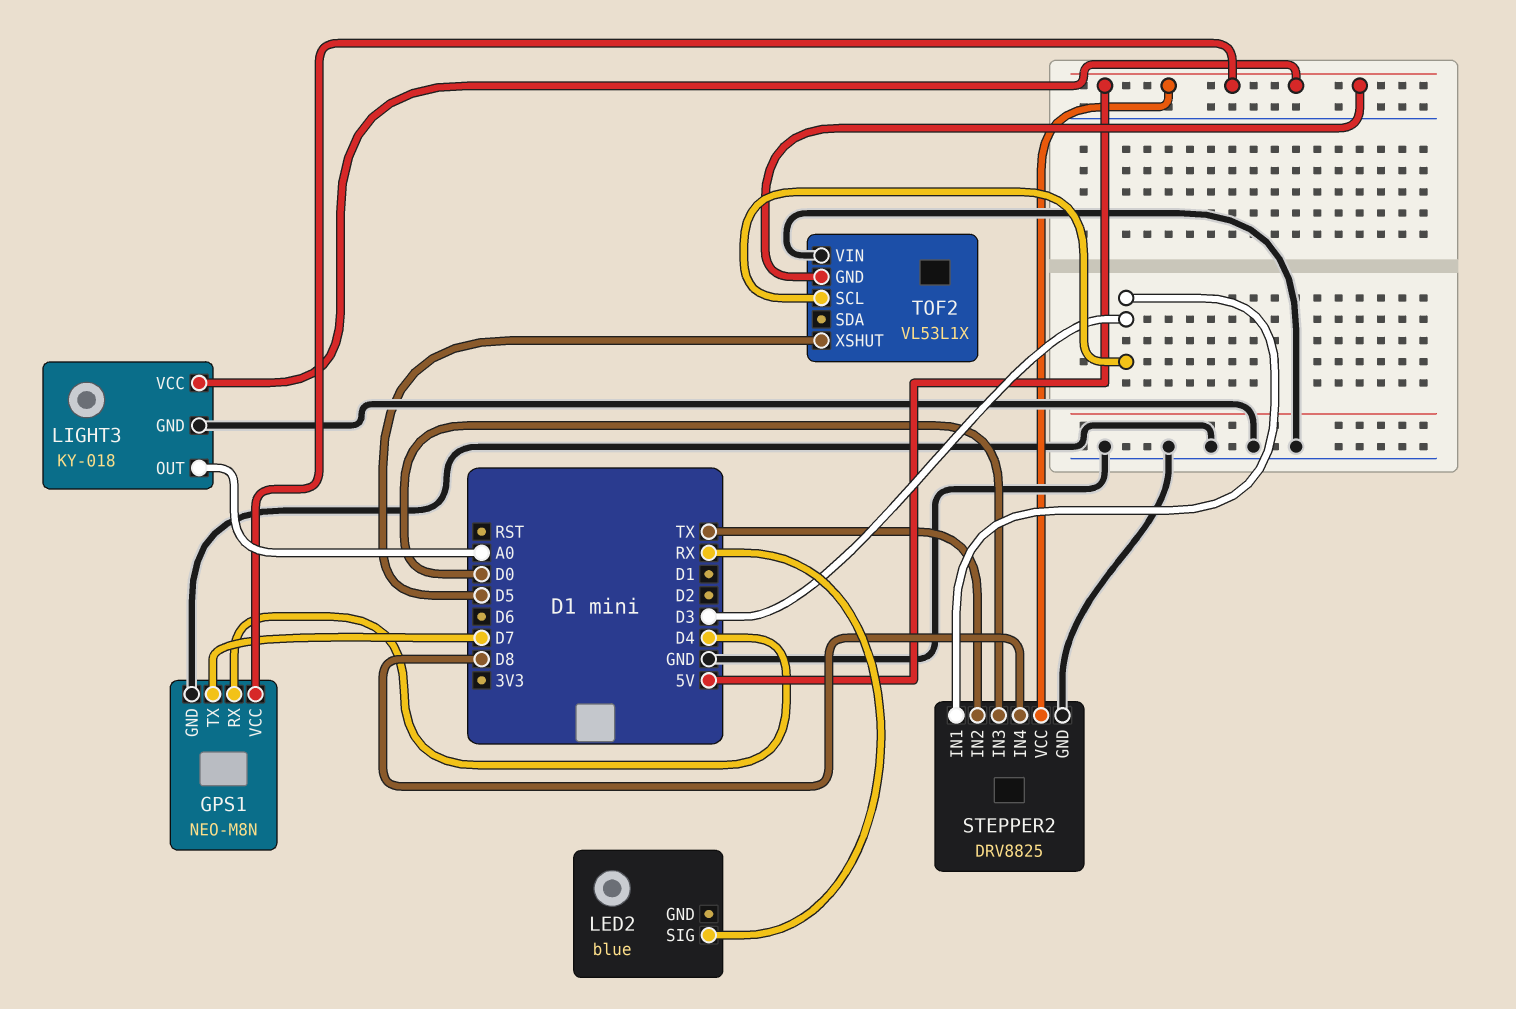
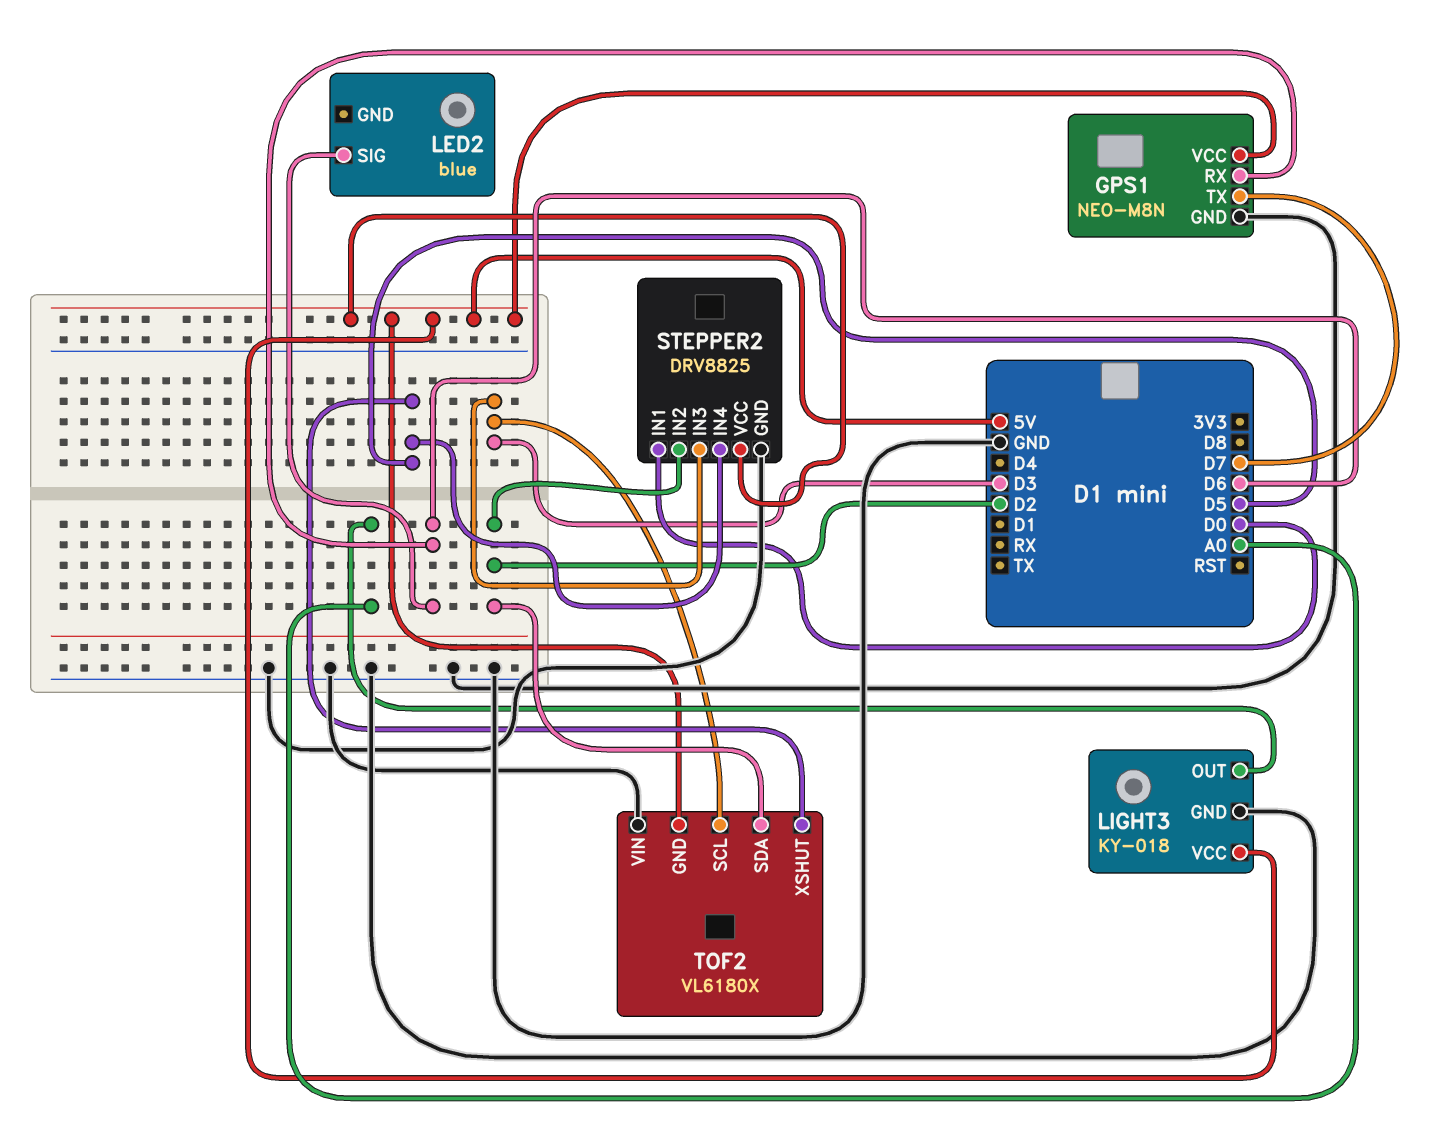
GPS1 pin RX: D4 -> D6
LED2 pin SIG: RX -> D6
STEPPER2 pin IN1: D3 -> D0
STEPPER2 pin IN2: TX -> D2
STEPPER2 pin IN3: D0 -> D3
STEPPER2 pin IN4: D8 -> D5
TOF2: VL53L1X -> VL6180X
TOF2 pin SDA: none -> D2

